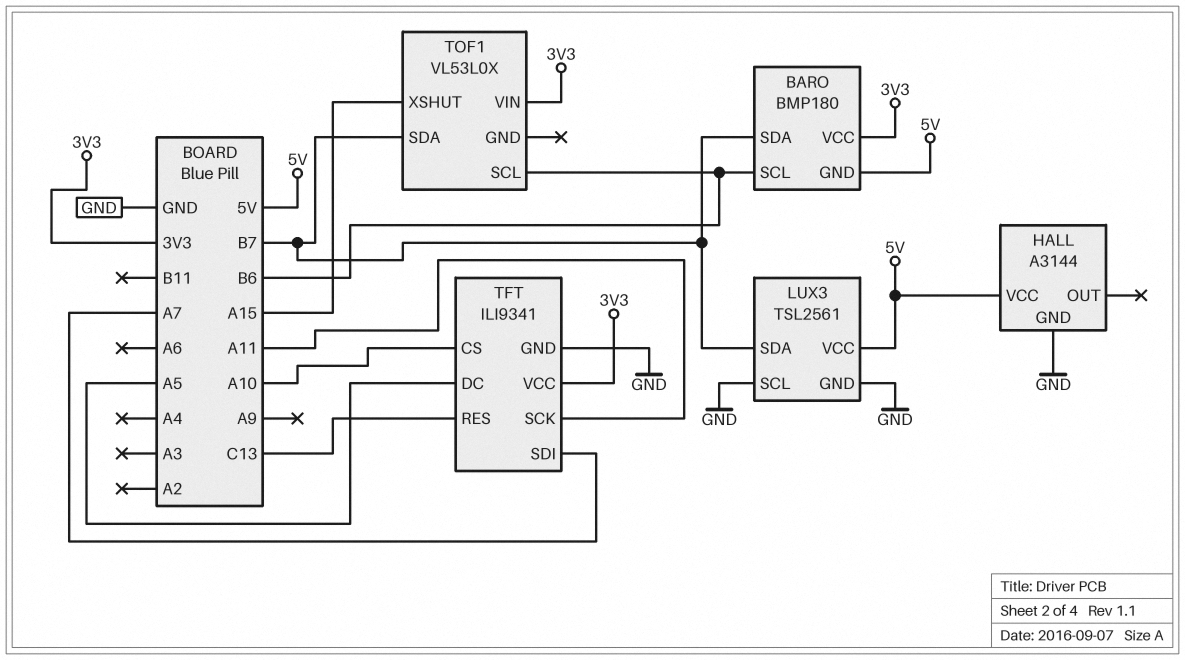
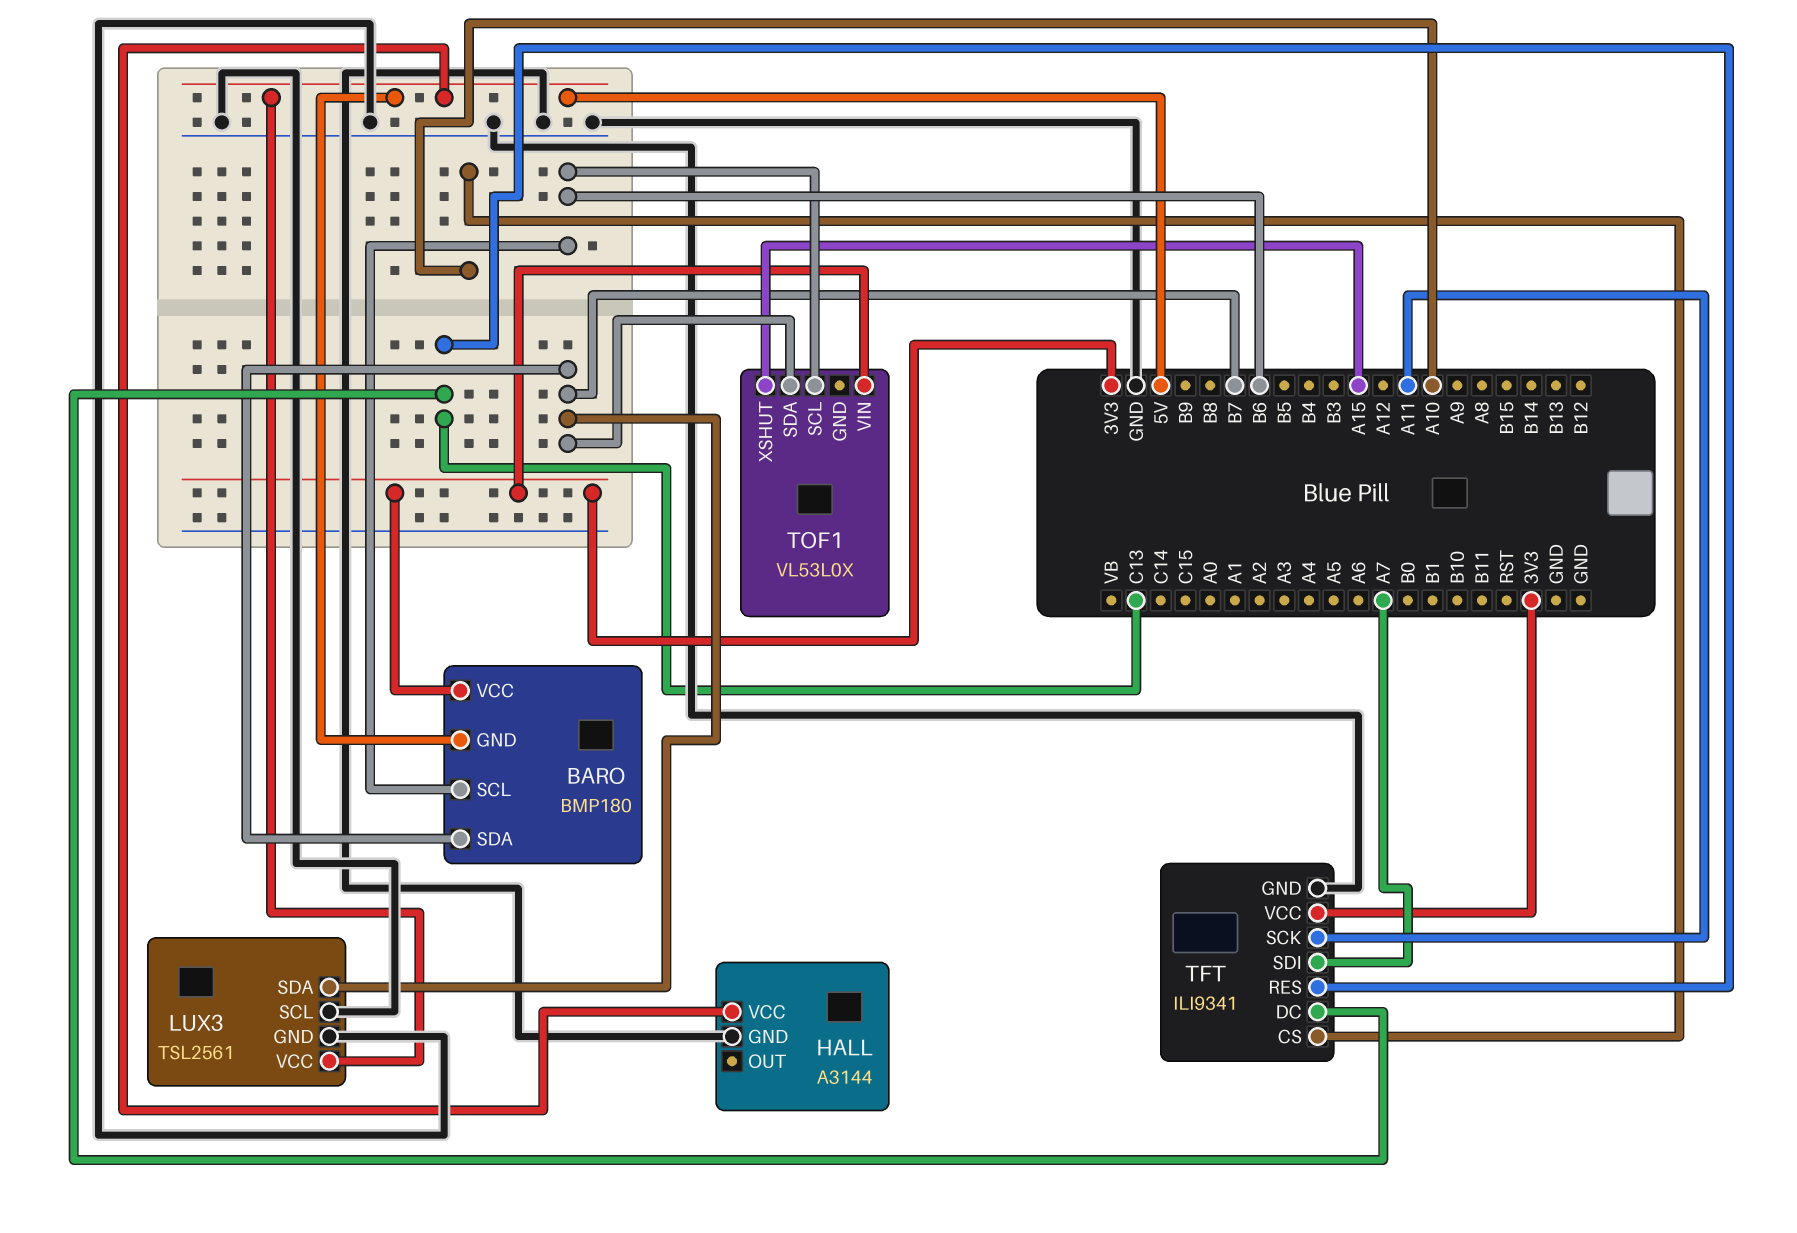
TFT pin DC: A5 -> C13

